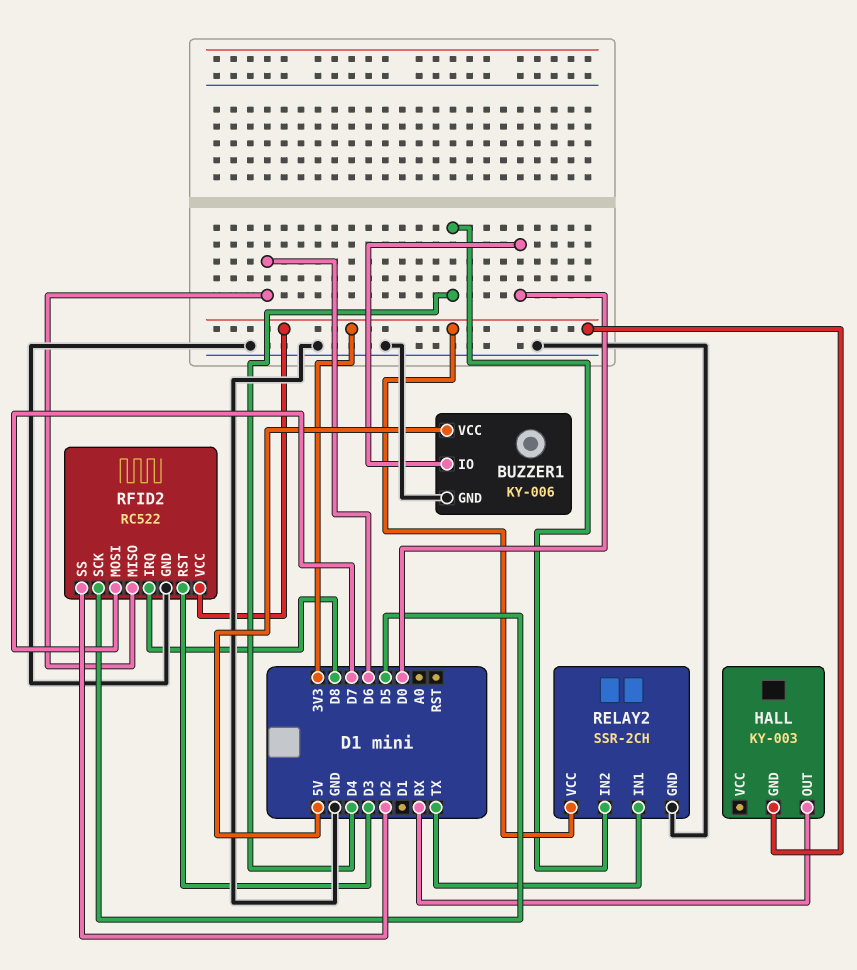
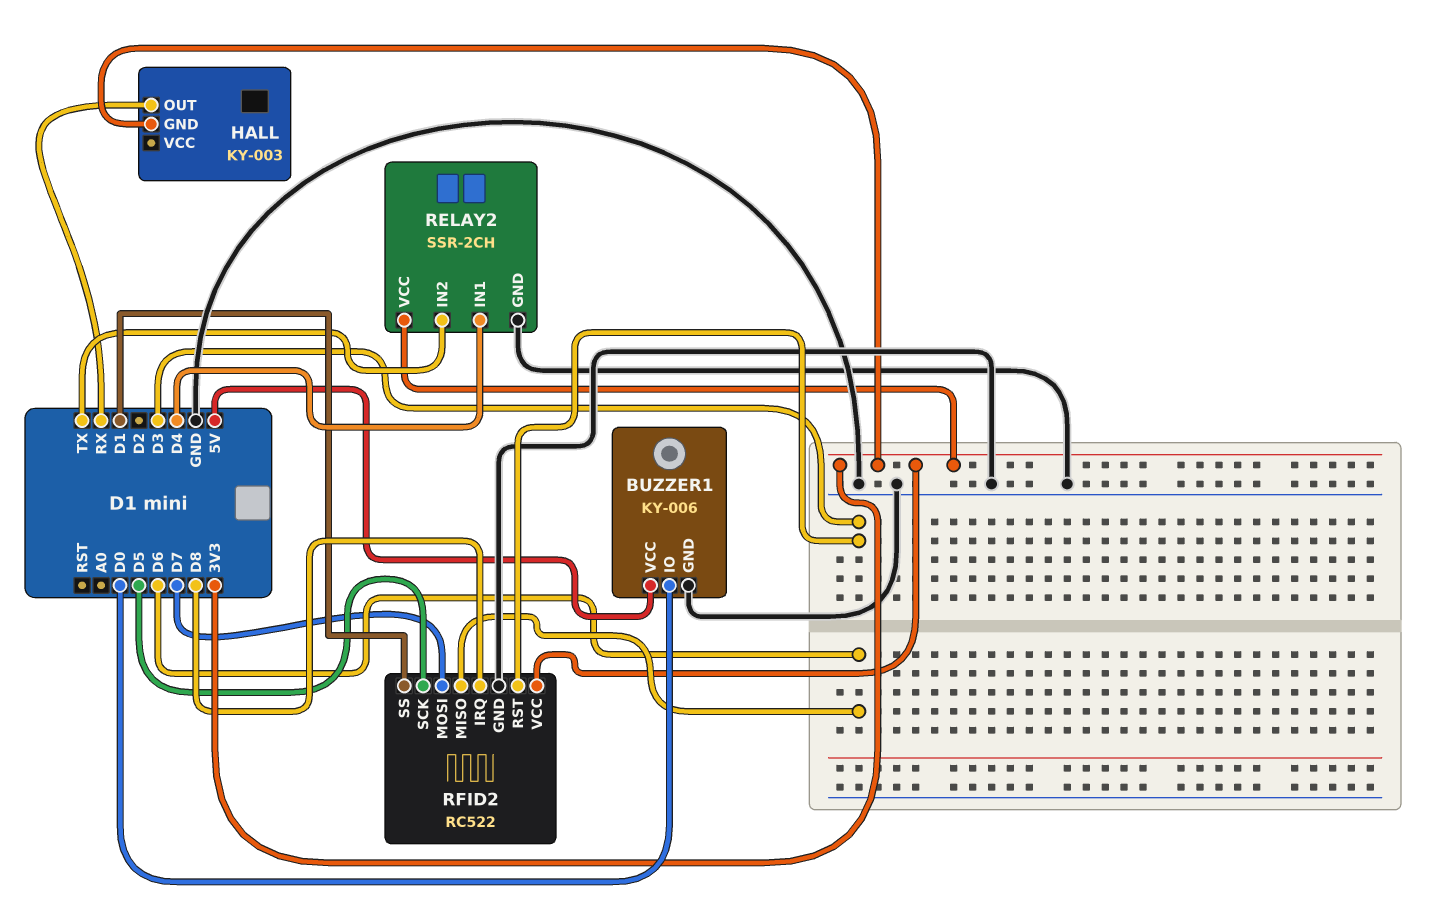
RELAY2 pin IN1: TX -> D4
RELAY2 pin IN2: D4 -> TX
RFID2 pin SS: D2 -> D1

